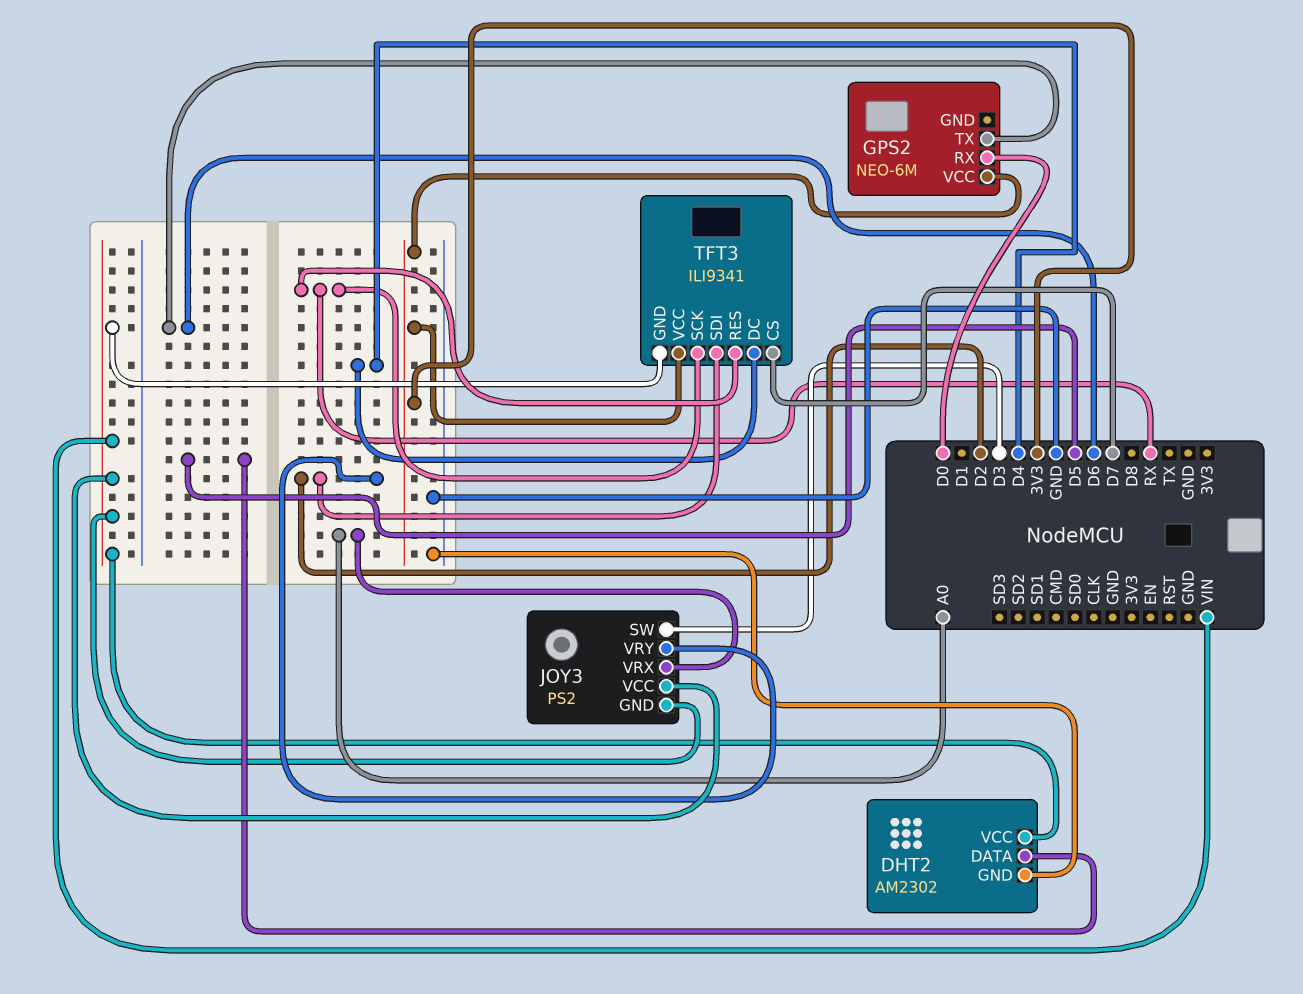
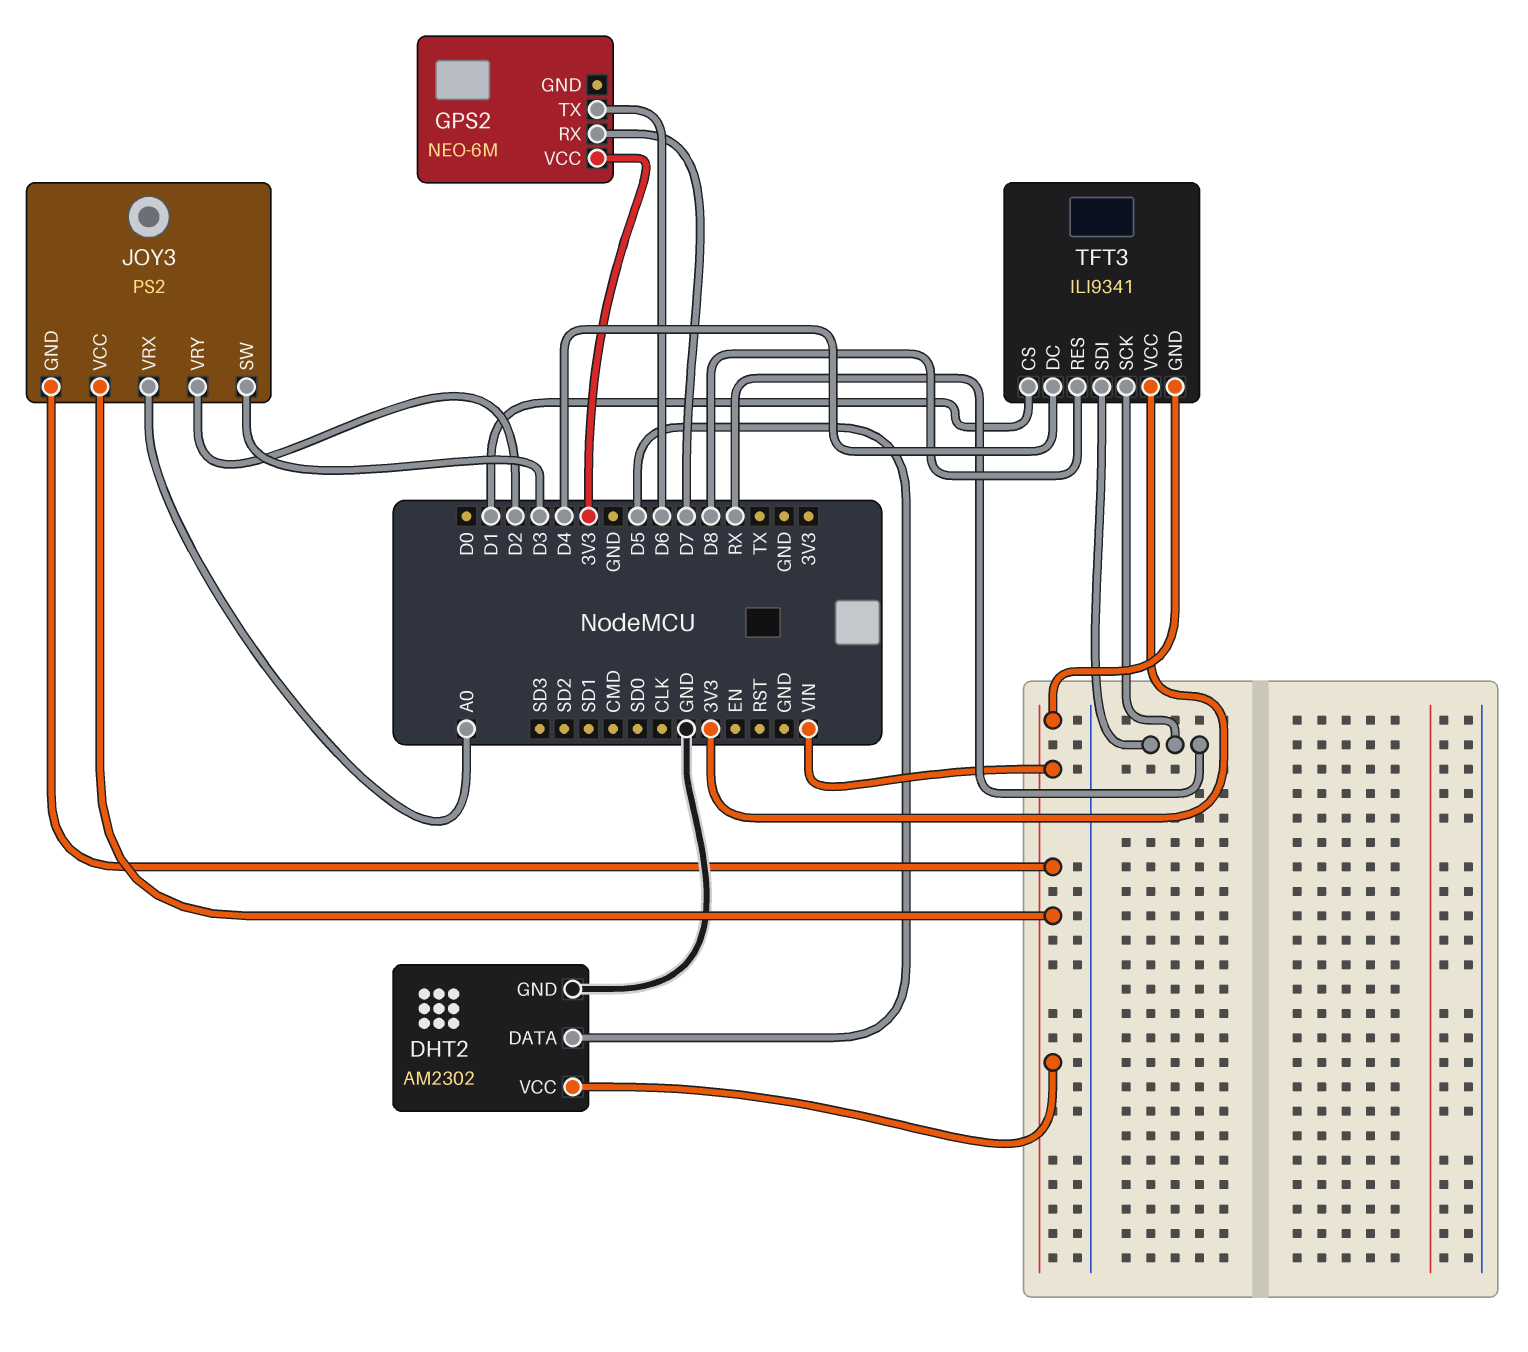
GPS2 pin RX: D0 -> D7
TFT3 pin CS: D7 -> D1
TFT3 pin RES: RX -> D8
TFT3 pin SDI: D2 -> RX

